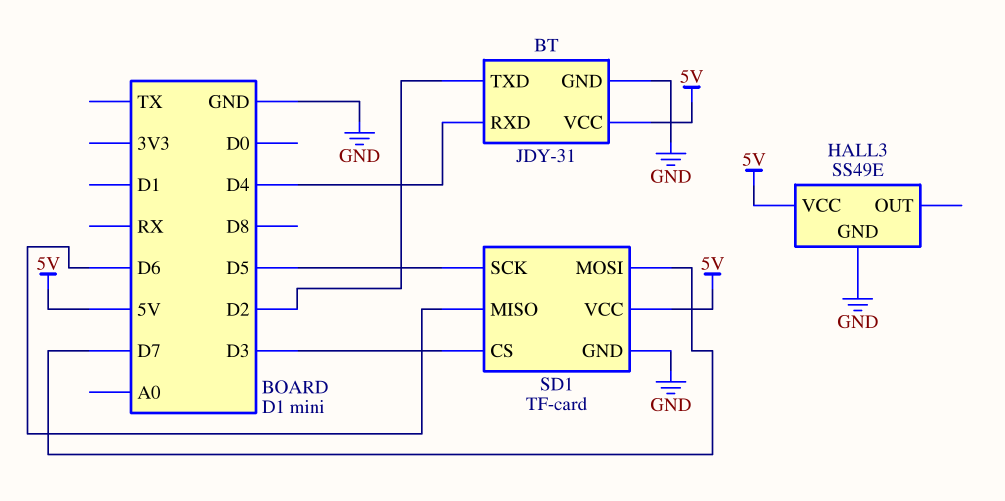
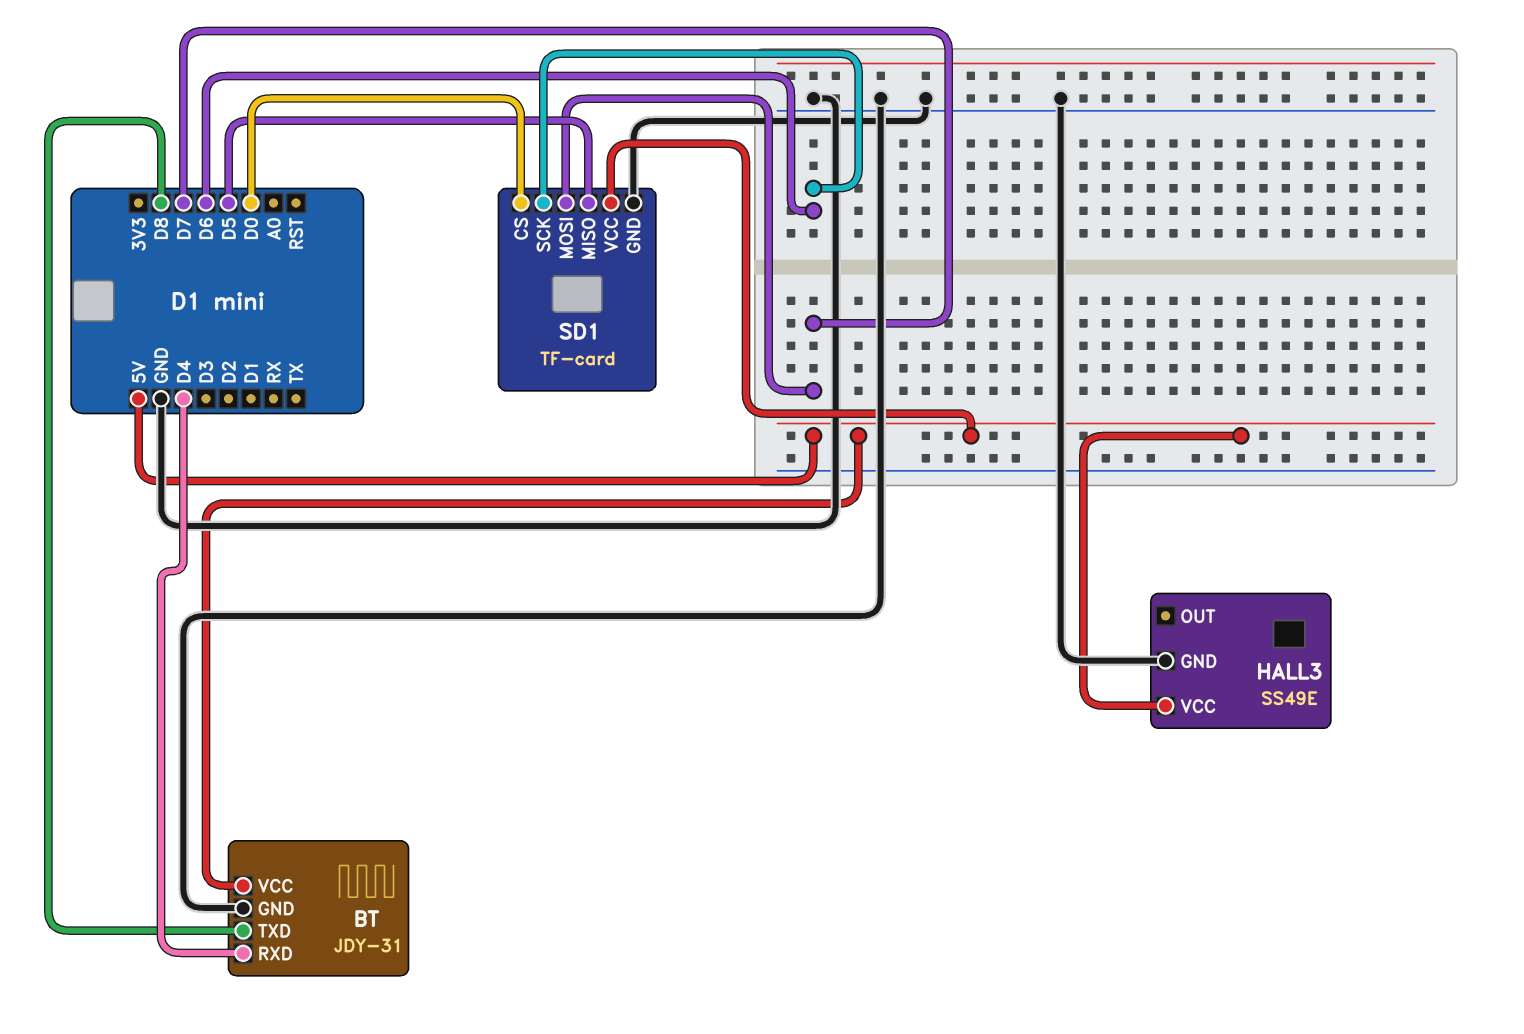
BT pin TXD: D2 -> D8
SD1 pin CS: D3 -> D0
SD1 pin MISO: D6 -> D5
SD1 pin SCK: D5 -> D6

